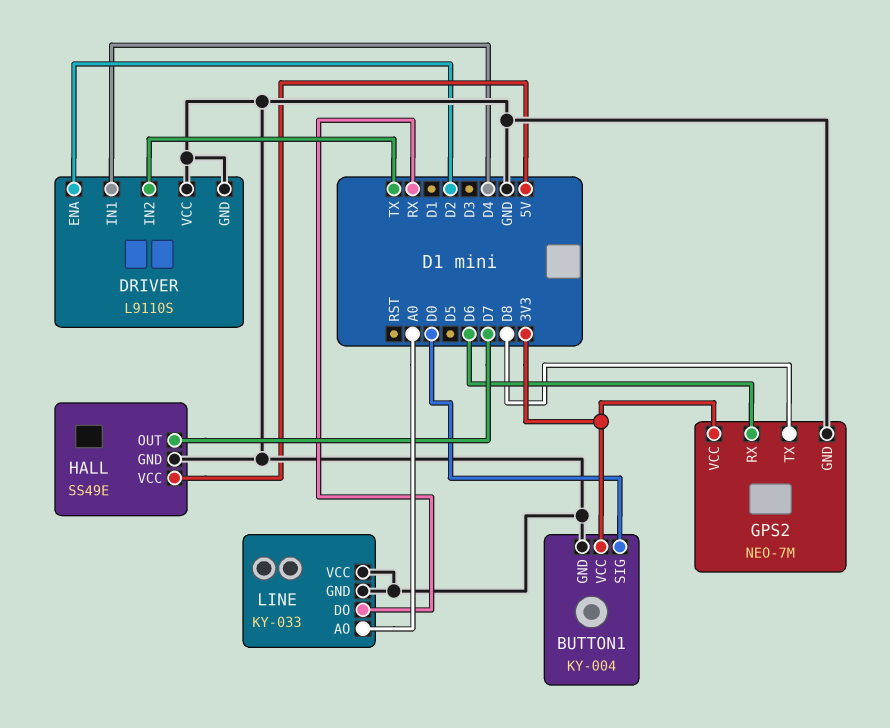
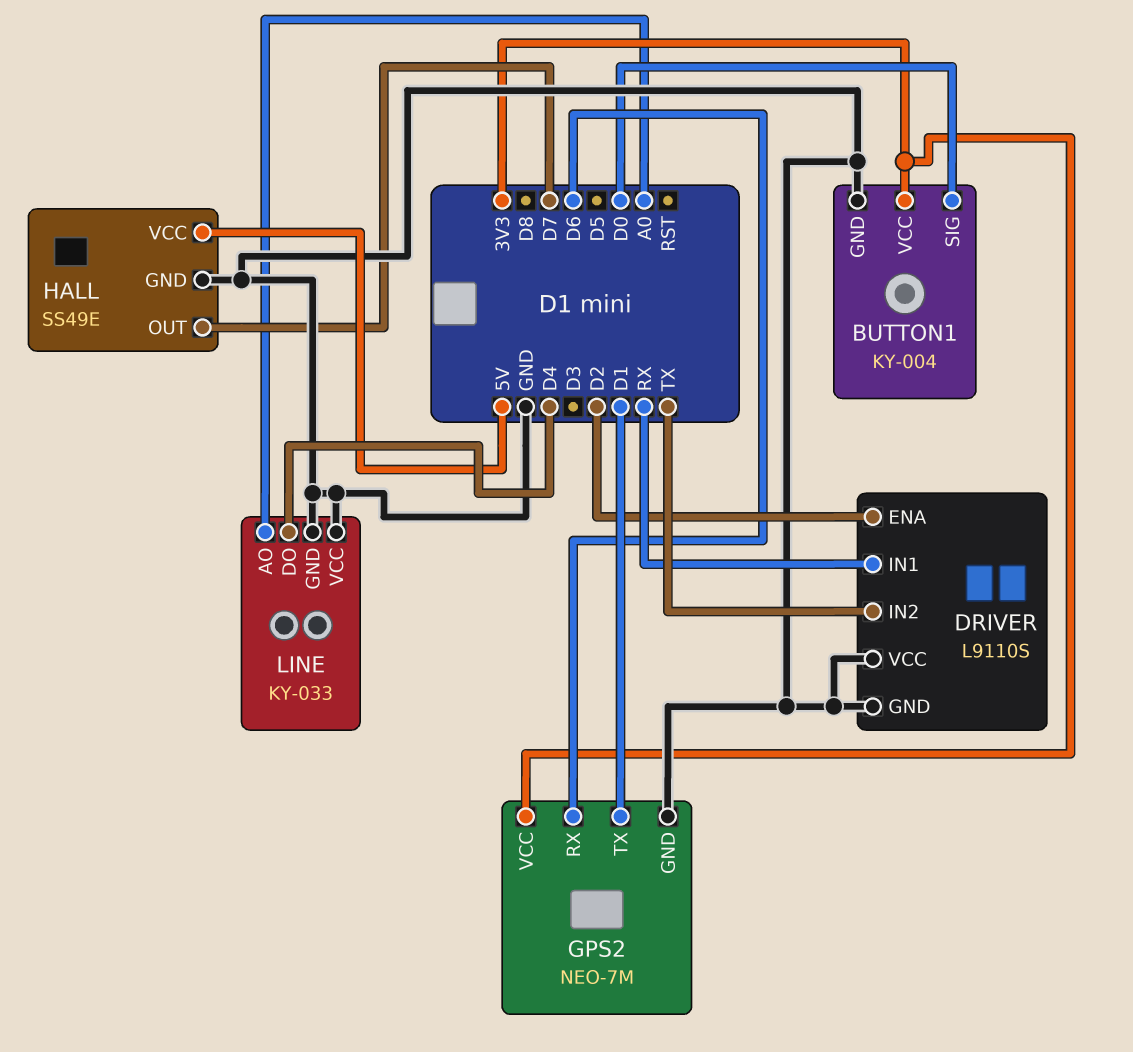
DRIVER pin IN1: D4 -> RX
GPS2 pin TX: D8 -> D1
LINE pin DO: RX -> D4

